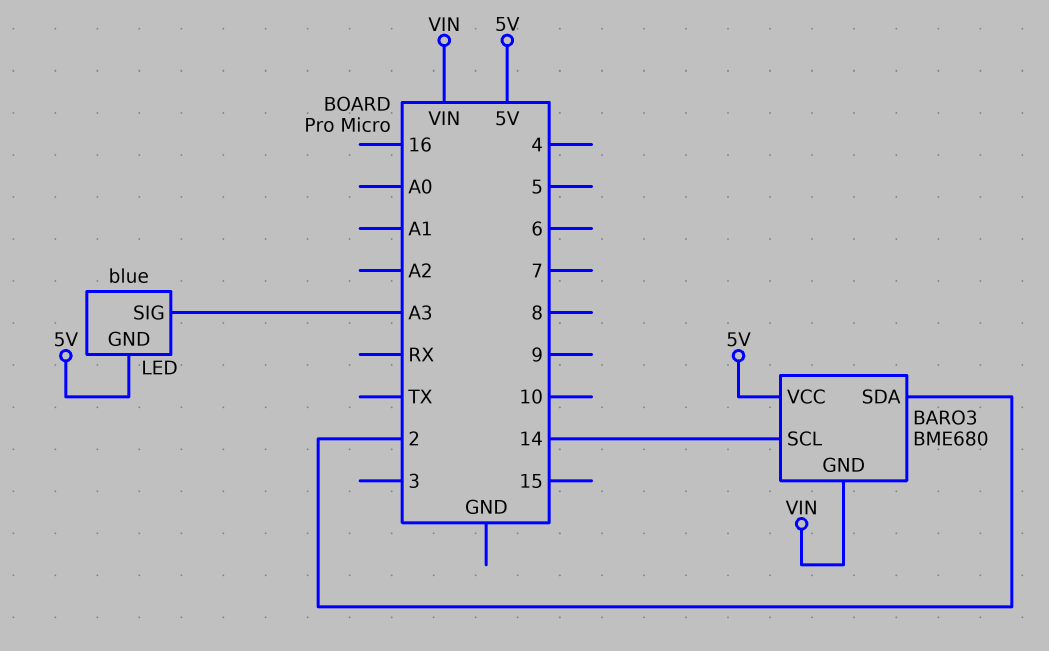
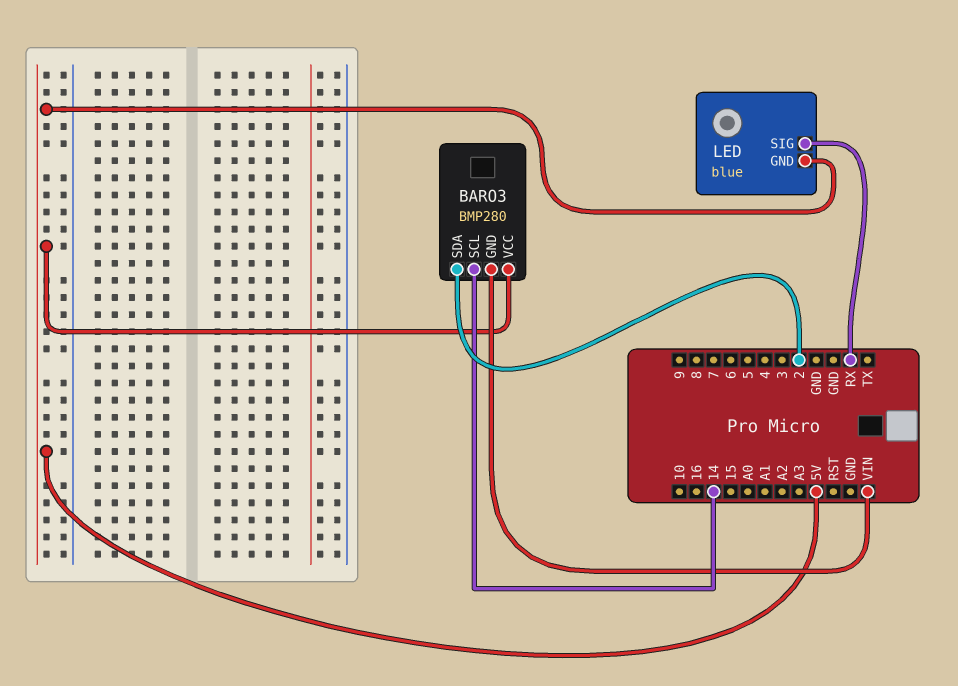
BARO3: BME680 -> BMP280
LED pin SIG: A3 -> RX

